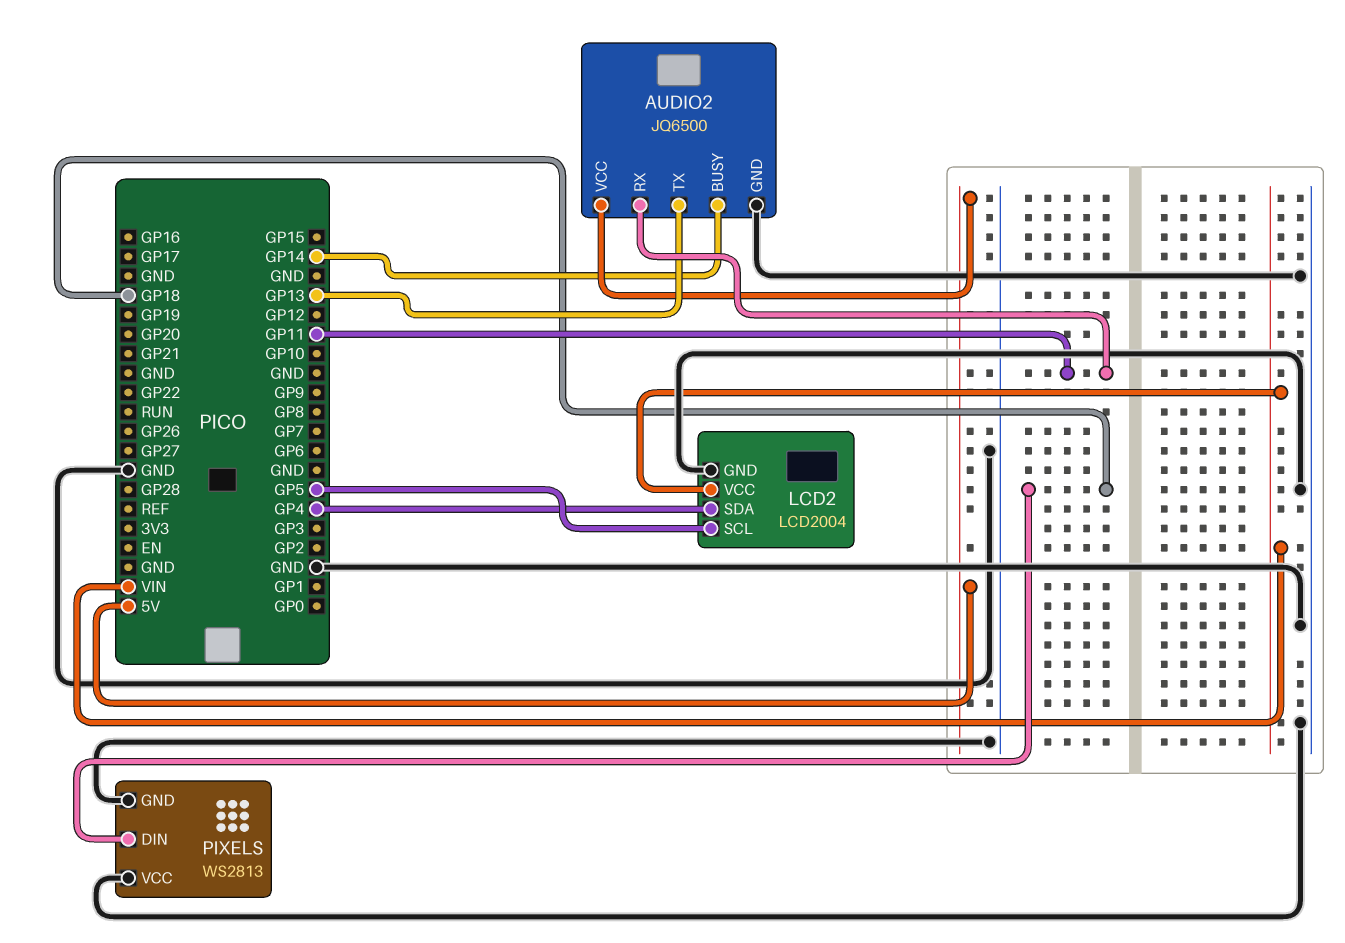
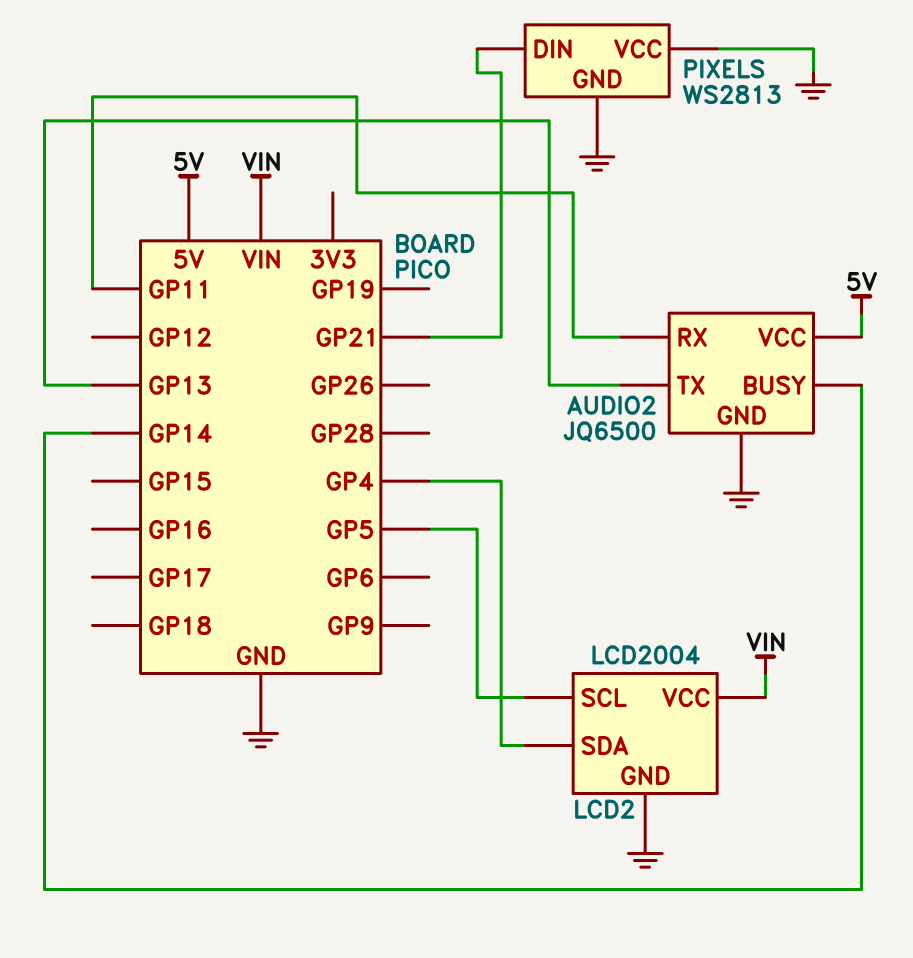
PIXELS pin DIN: GP18 -> GP21

